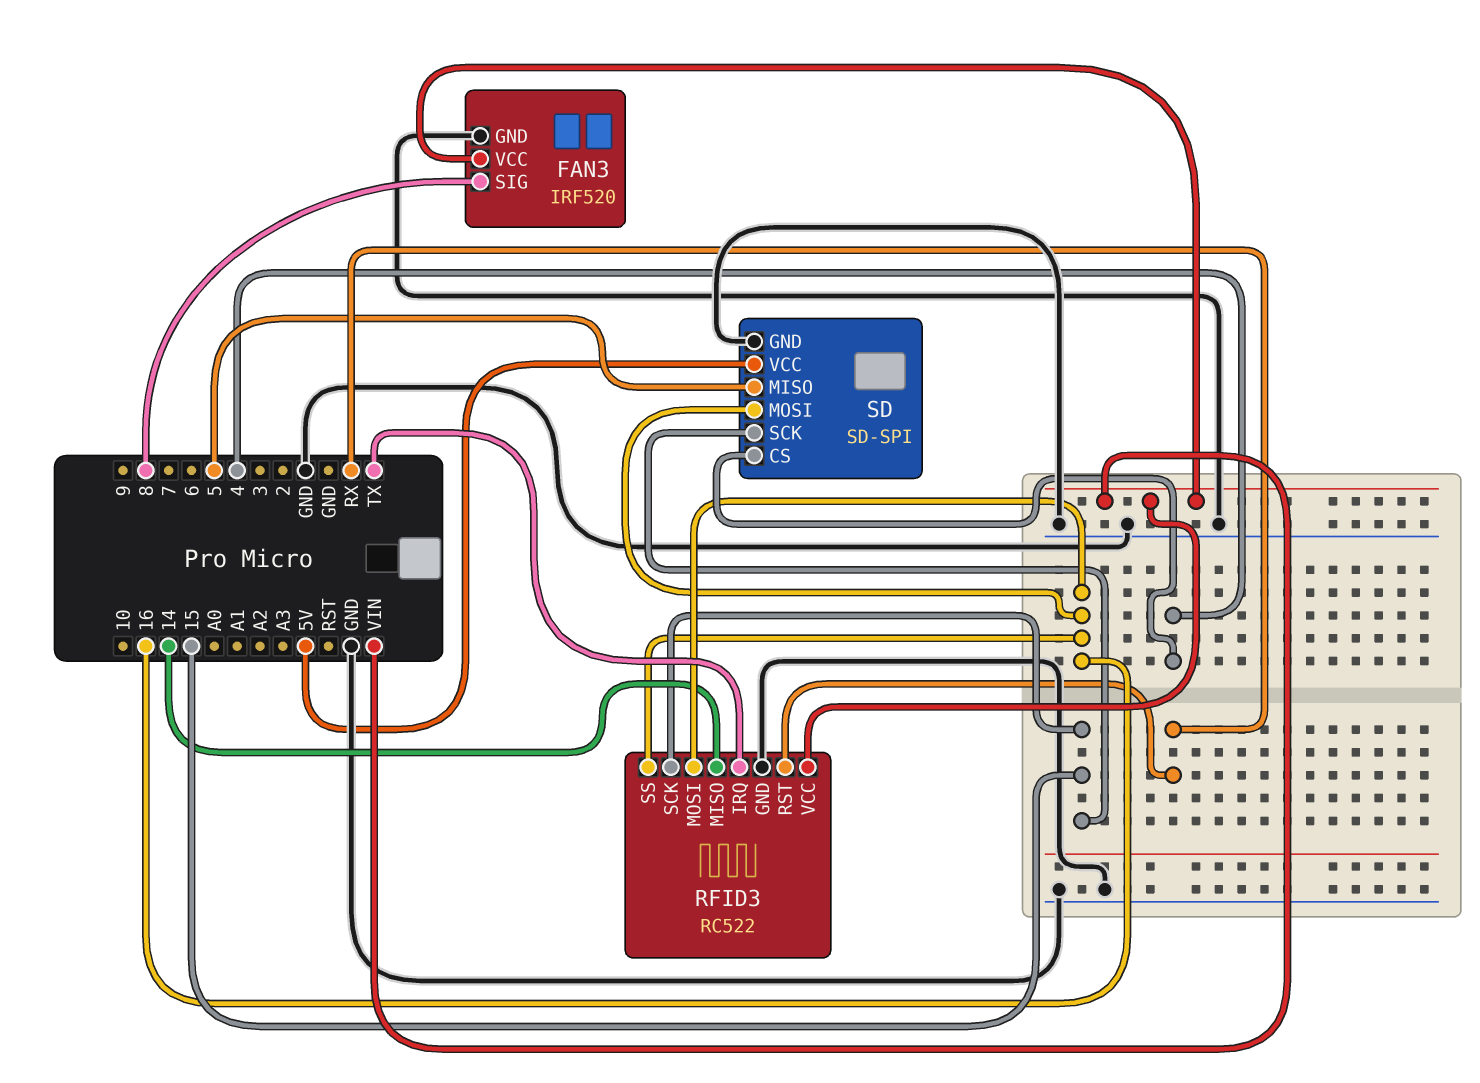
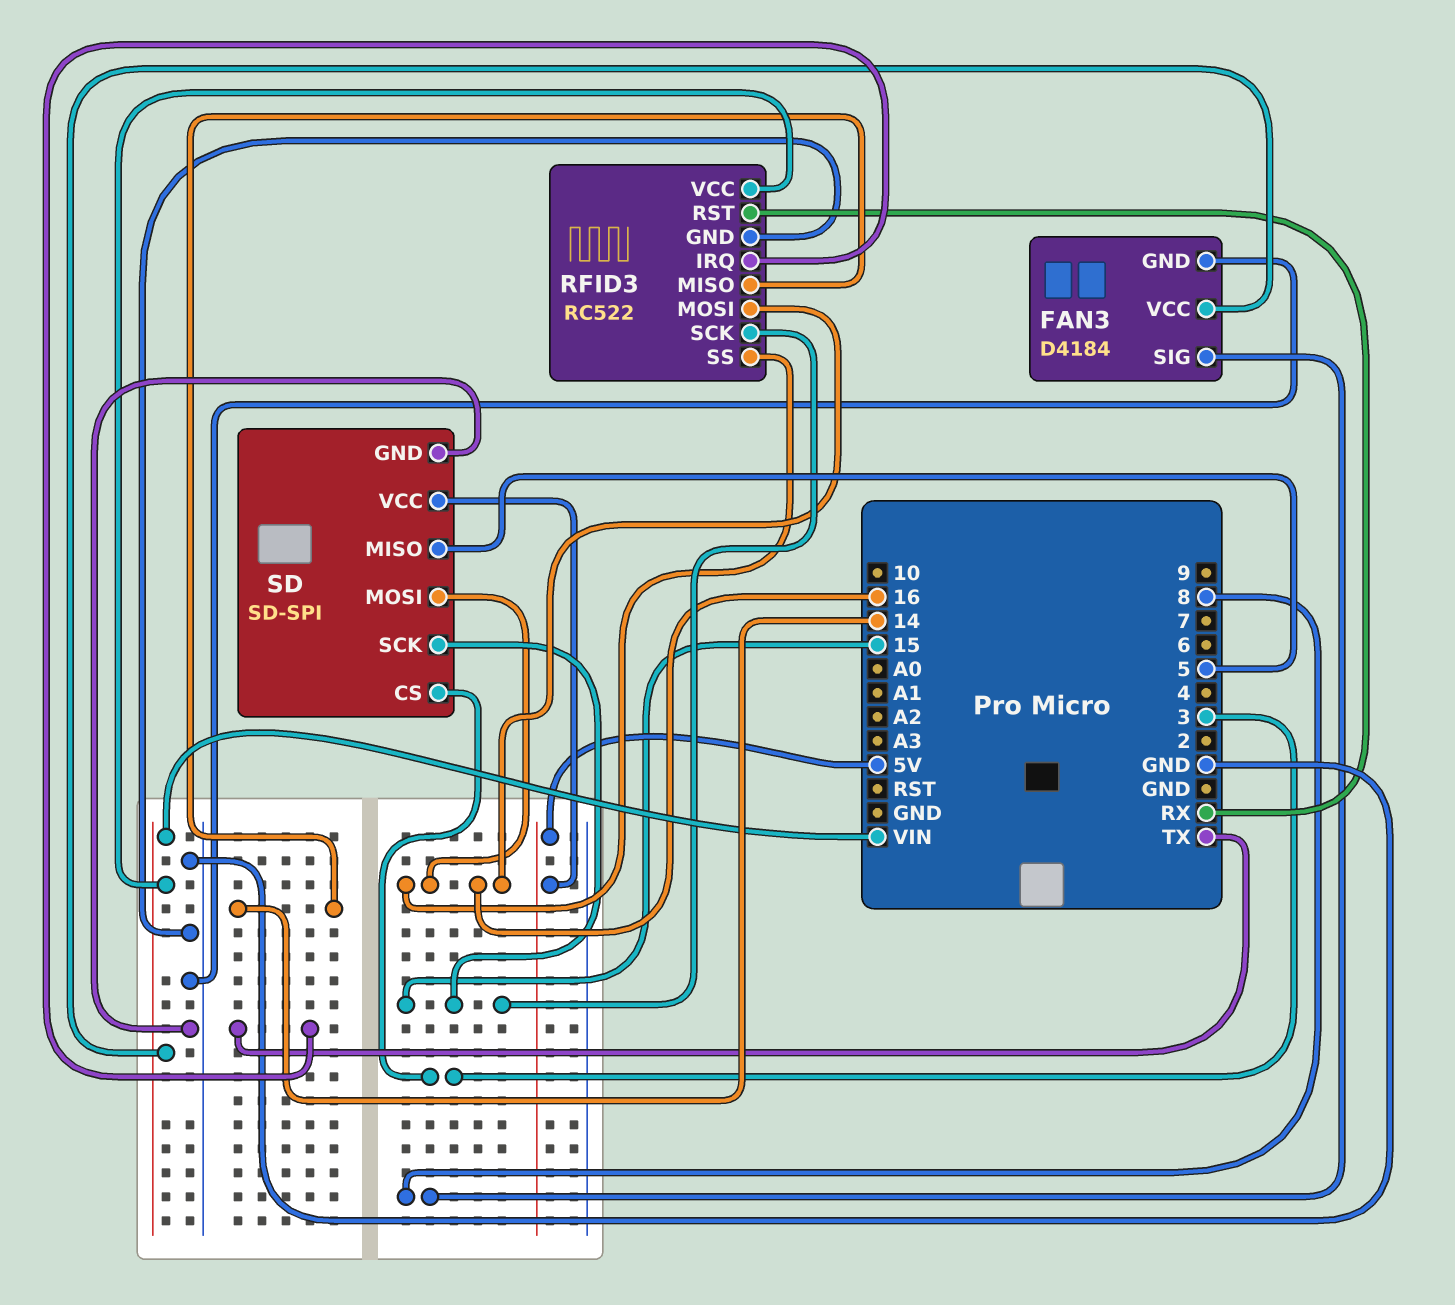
FAN3: IRF520 -> D4184
SD pin CS: 4 -> 3

